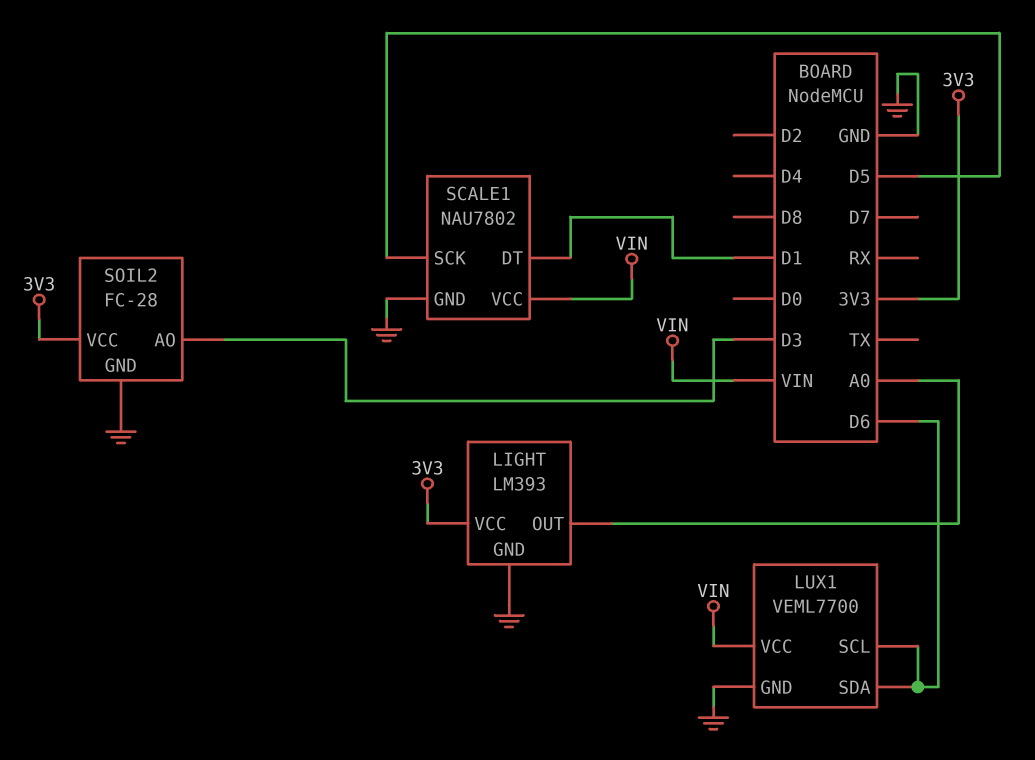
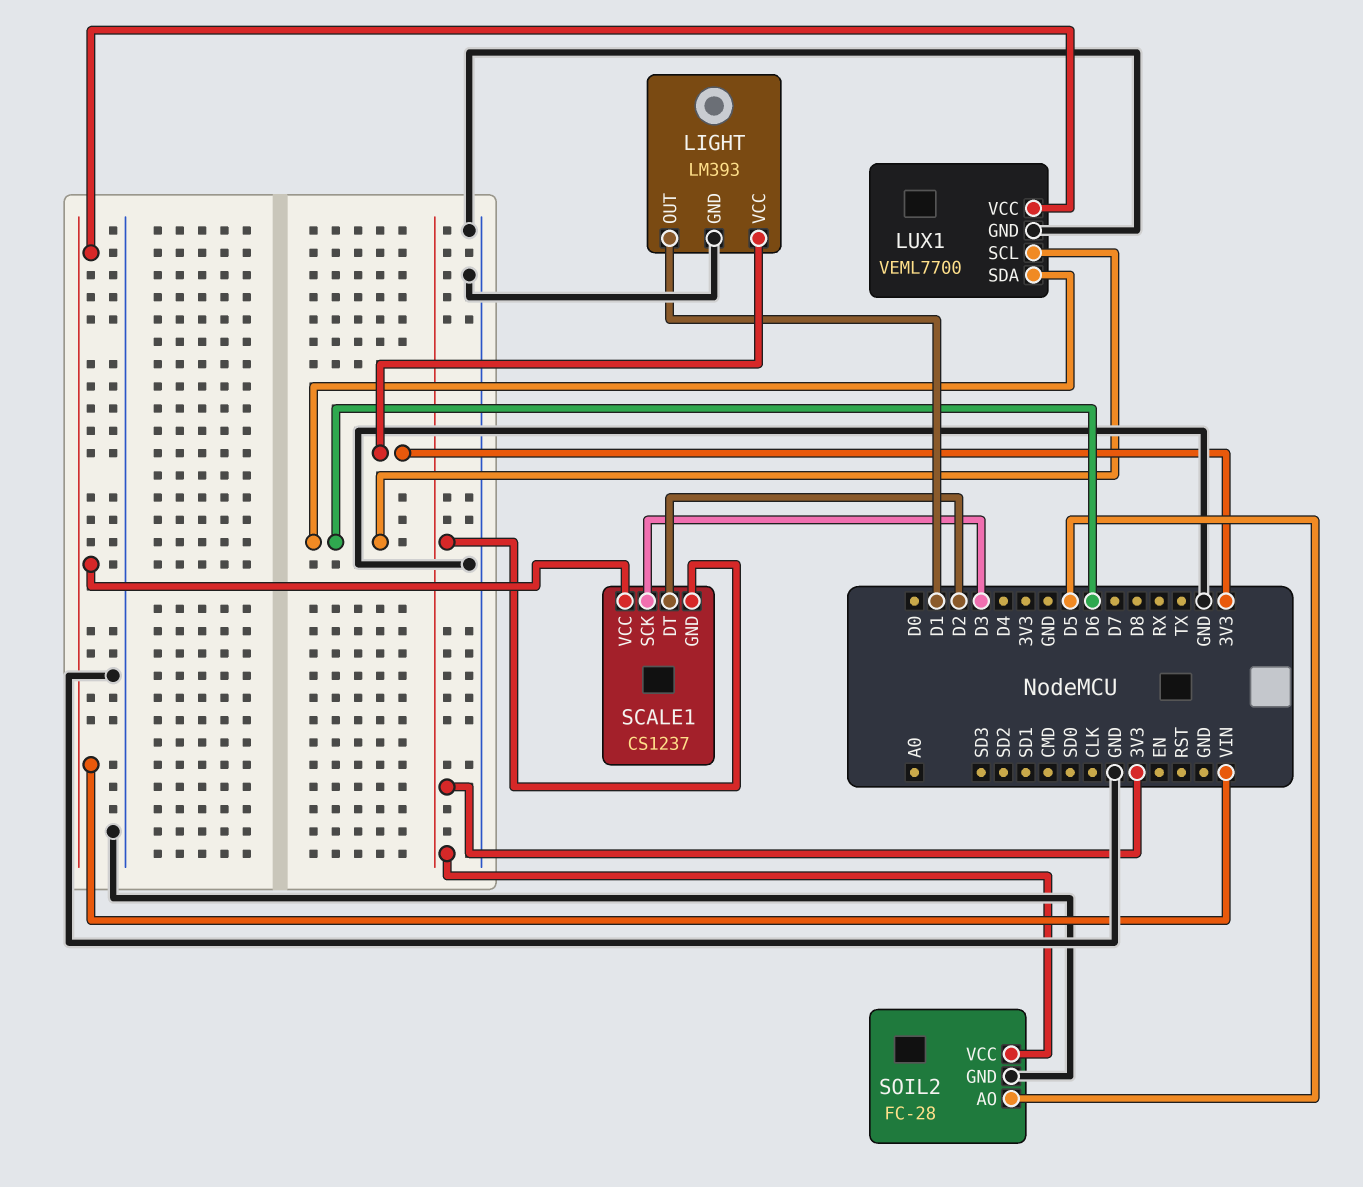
LIGHT pin OUT: A0 -> D1
SCALE1: NAU7802 -> CS1237
SCALE1 pin DT: D1 -> D2
SCALE1 pin GND: GND -> 3V3
SCALE1 pin SCK: D5 -> D3
SOIL2 pin AO: D3 -> D5

